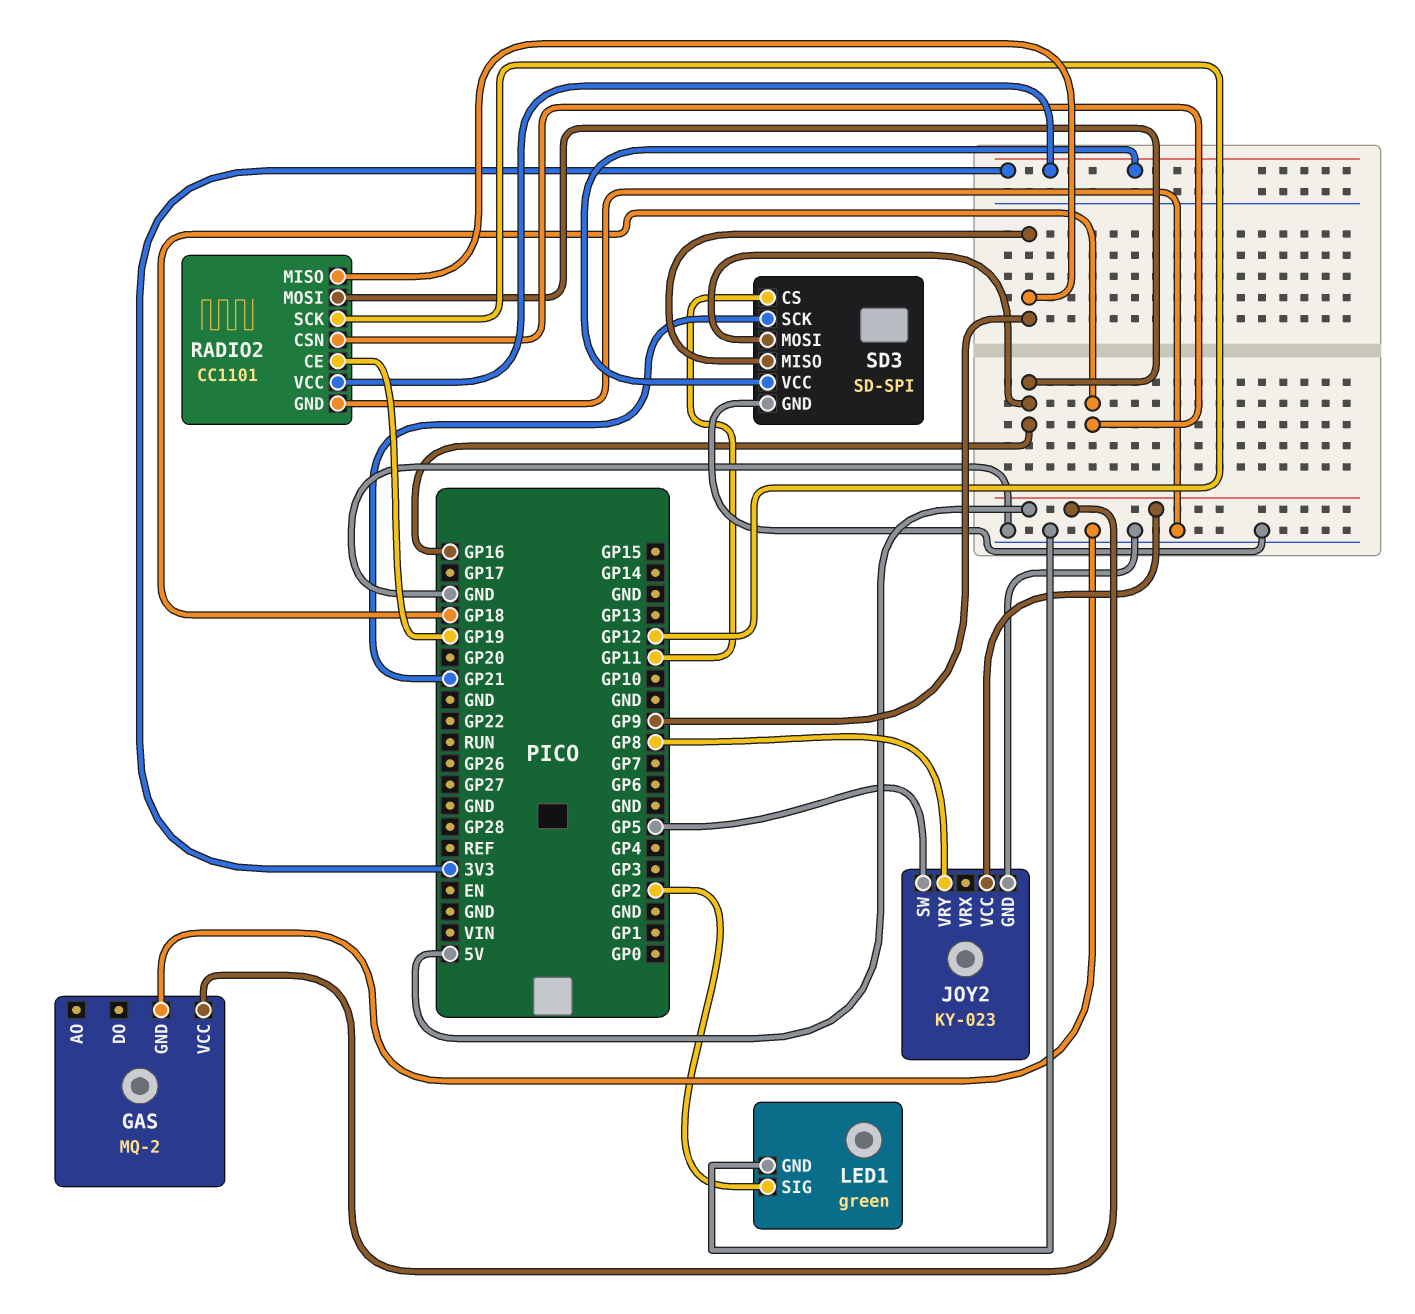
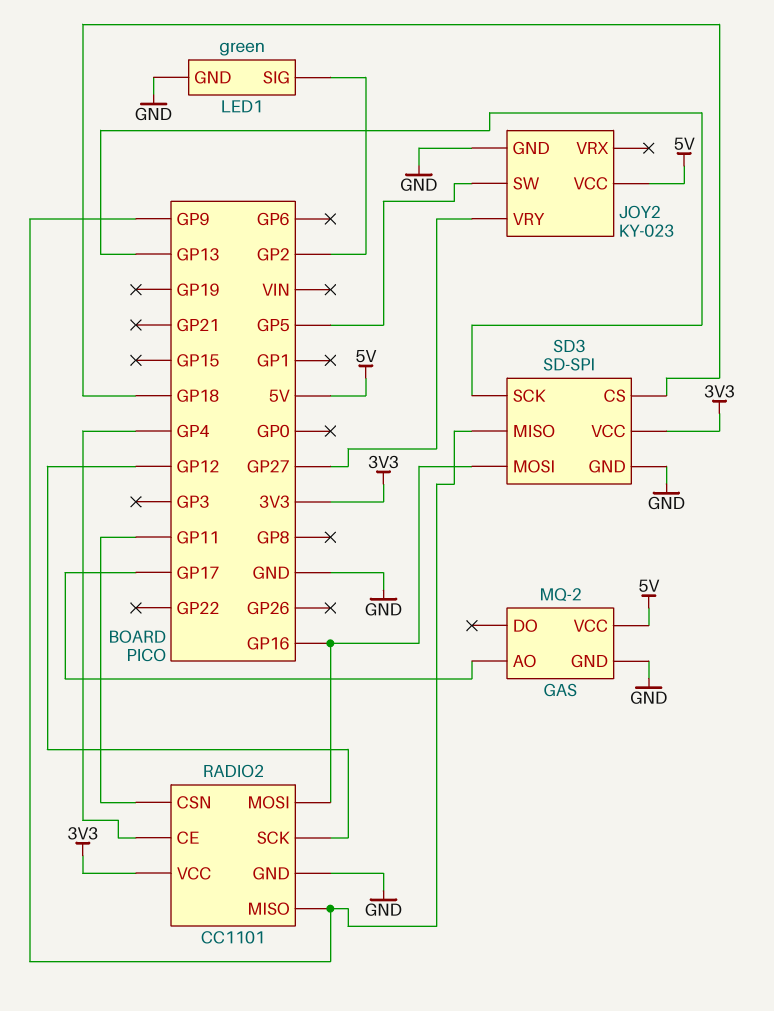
GAS pin AO: none -> GP17
JOY2 pin VRY: GP8 -> GP27
RADIO2 pin CE: GP19 -> GP4
RADIO2 pin CSN: GP18 -> GP11
SD3 pin CS: GP11 -> GP18
SD3 pin SCK: GP21 -> GP13

